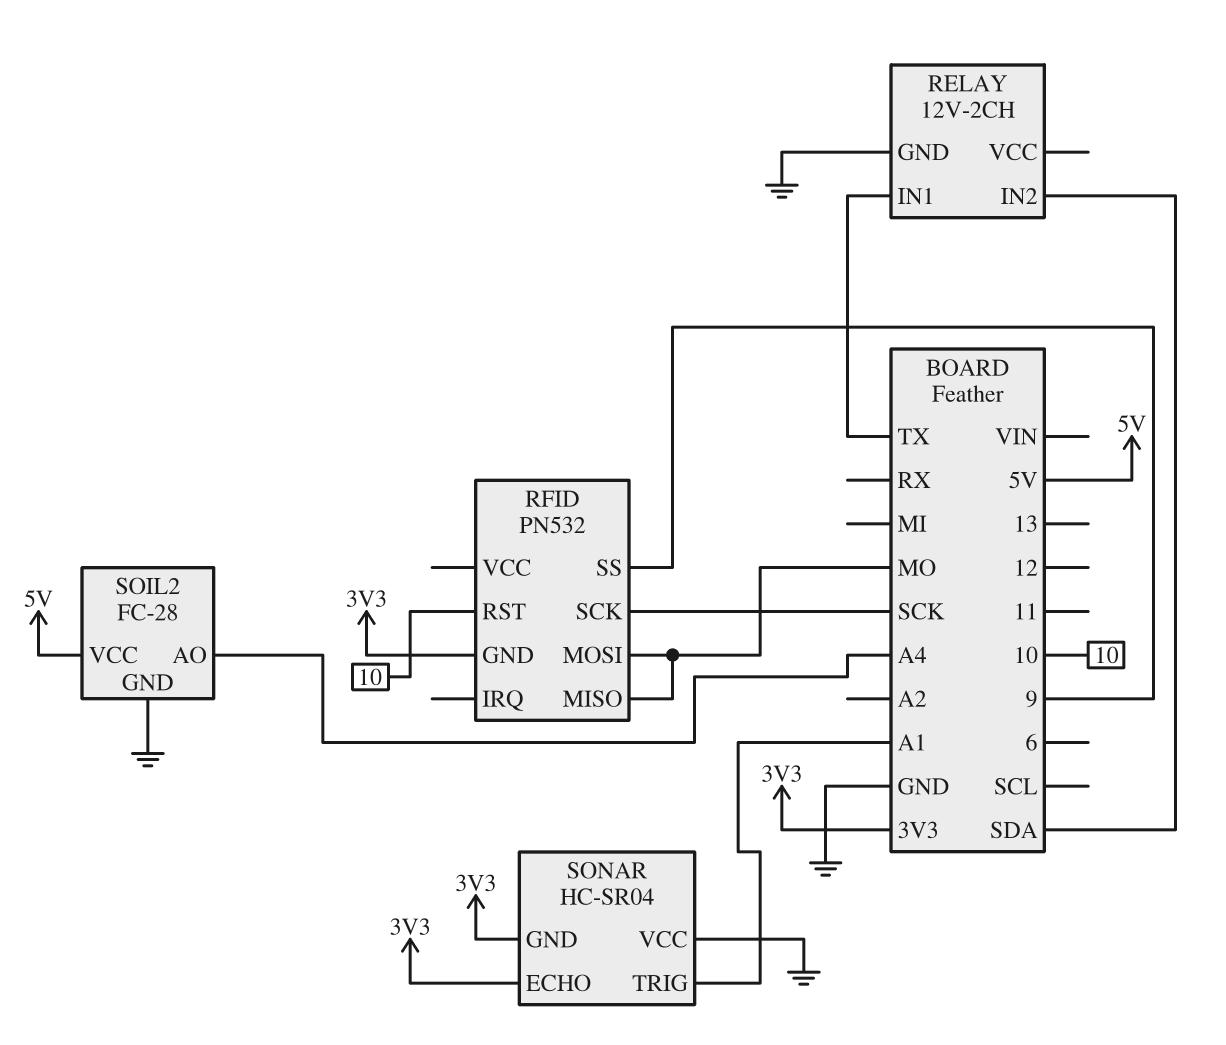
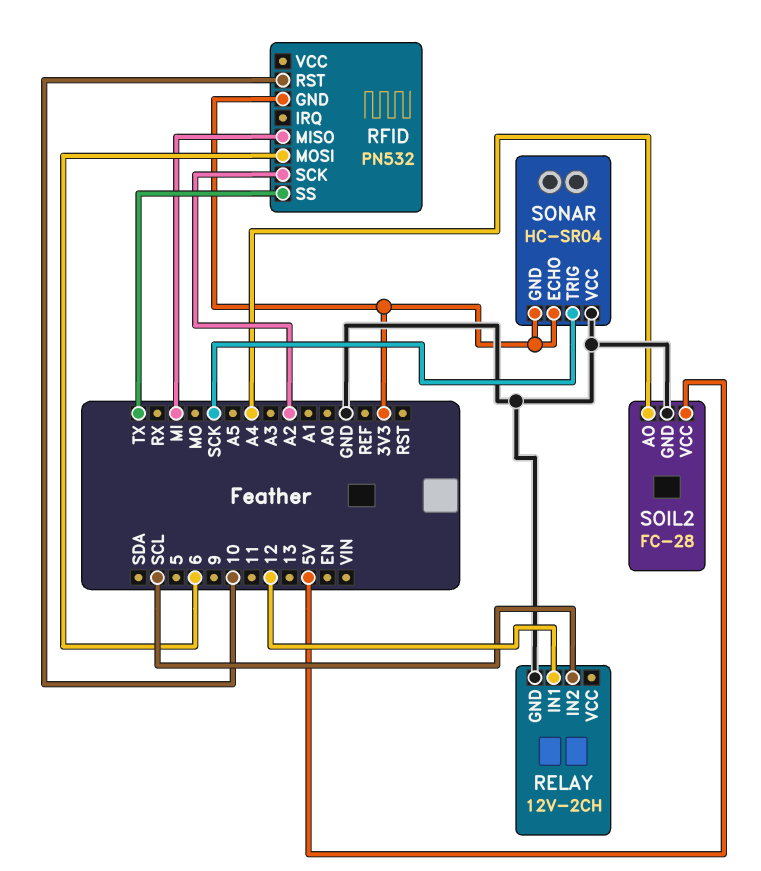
RELAY pin IN1: TX -> 12
RELAY pin IN2: SDA -> SCL
RFID pin MISO: MO -> MI
RFID pin MOSI: MO -> 6
RFID pin SCK: SCK -> A2
RFID pin SS: 9 -> TX
SONAR pin TRIG: A1 -> SCK

